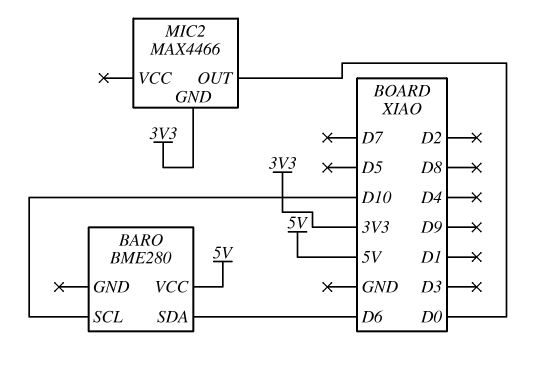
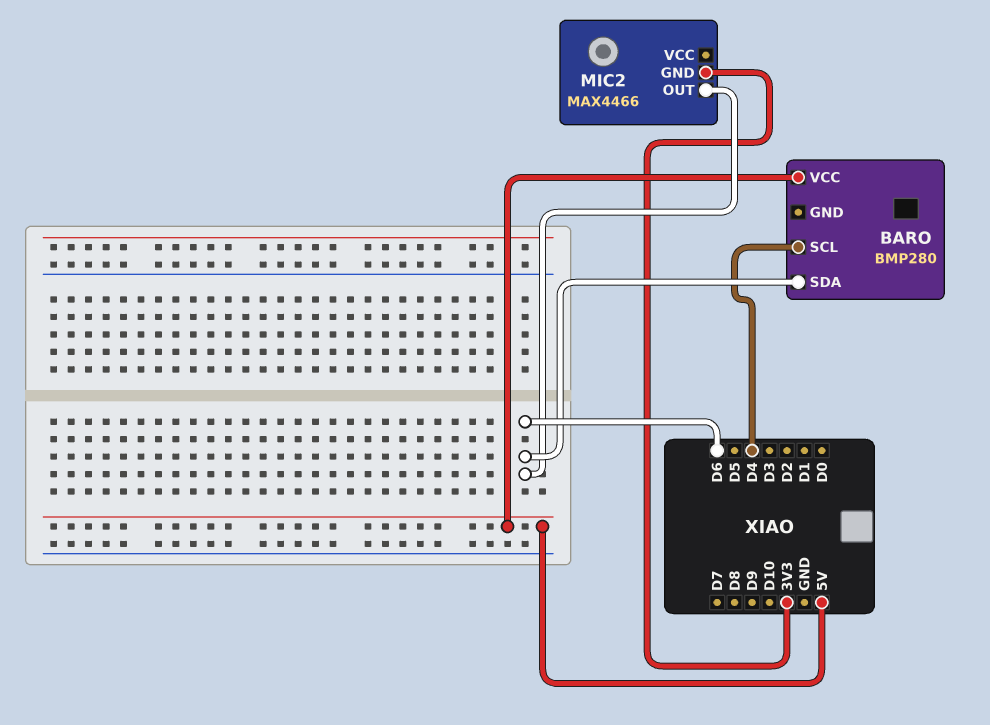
BARO: BME280 -> BMP280
BARO pin SCL: D10 -> D4
MIC2 pin OUT: D0 -> D6

